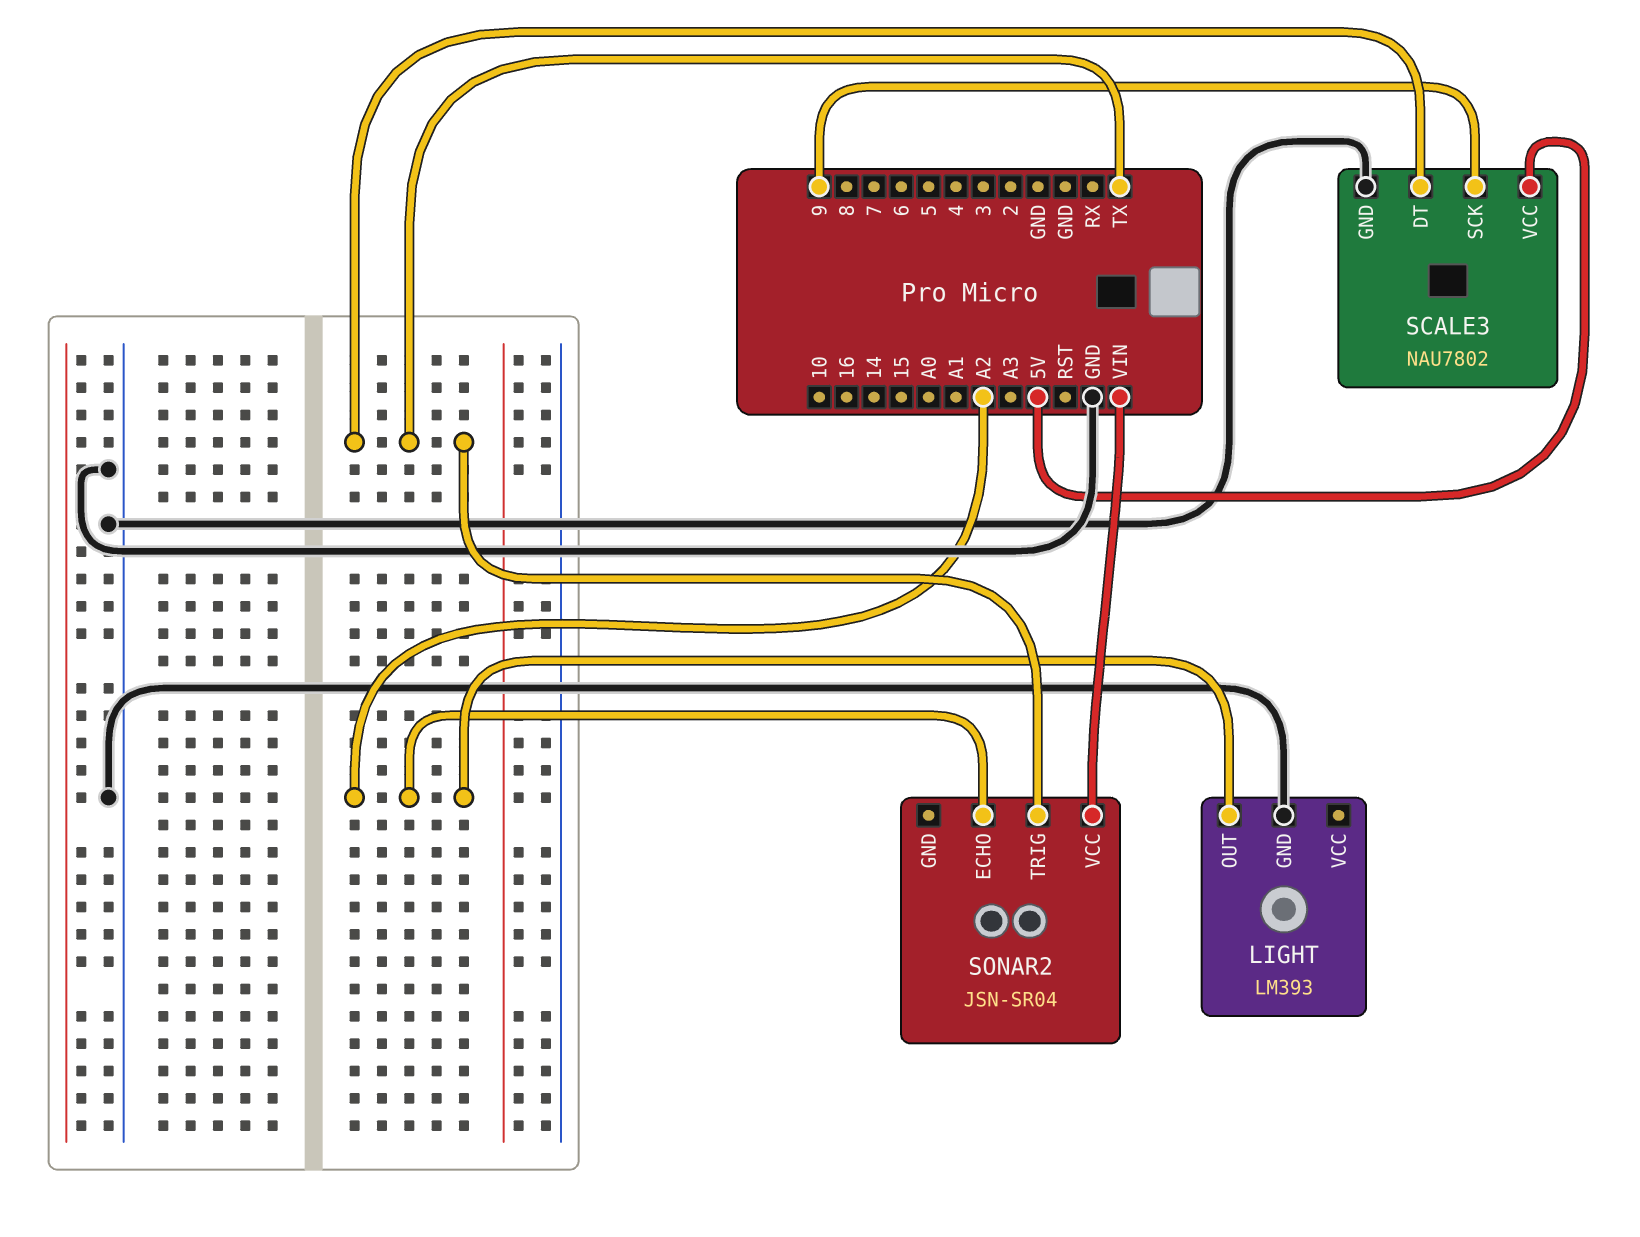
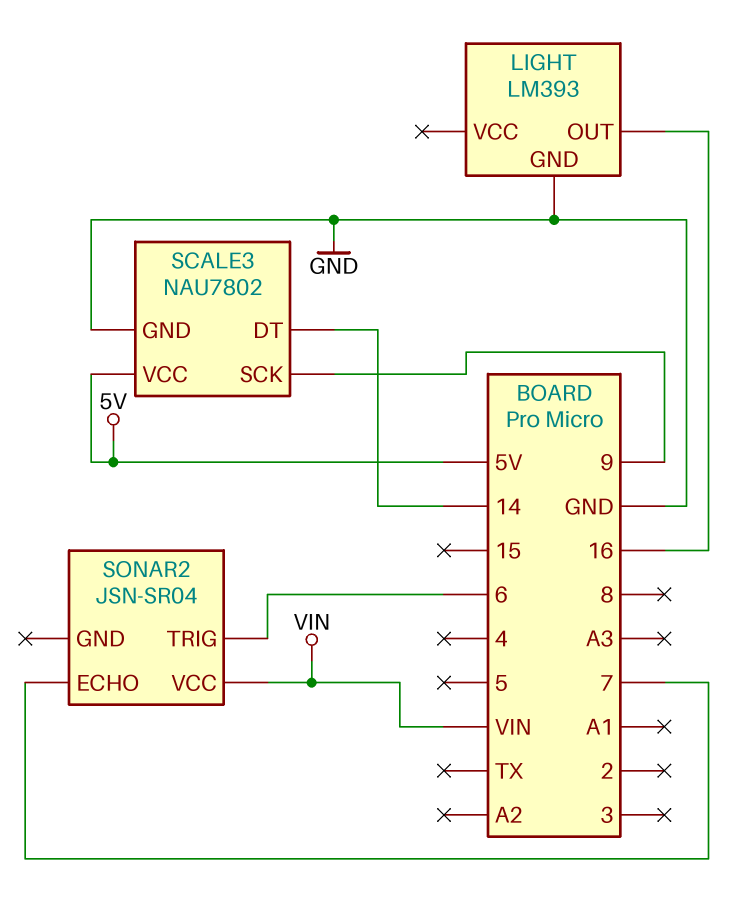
LIGHT pin OUT: A2 -> 16
SCALE3 pin DT: TX -> 14
SONAR2 pin ECHO: A2 -> 7
SONAR2 pin TRIG: TX -> 6

